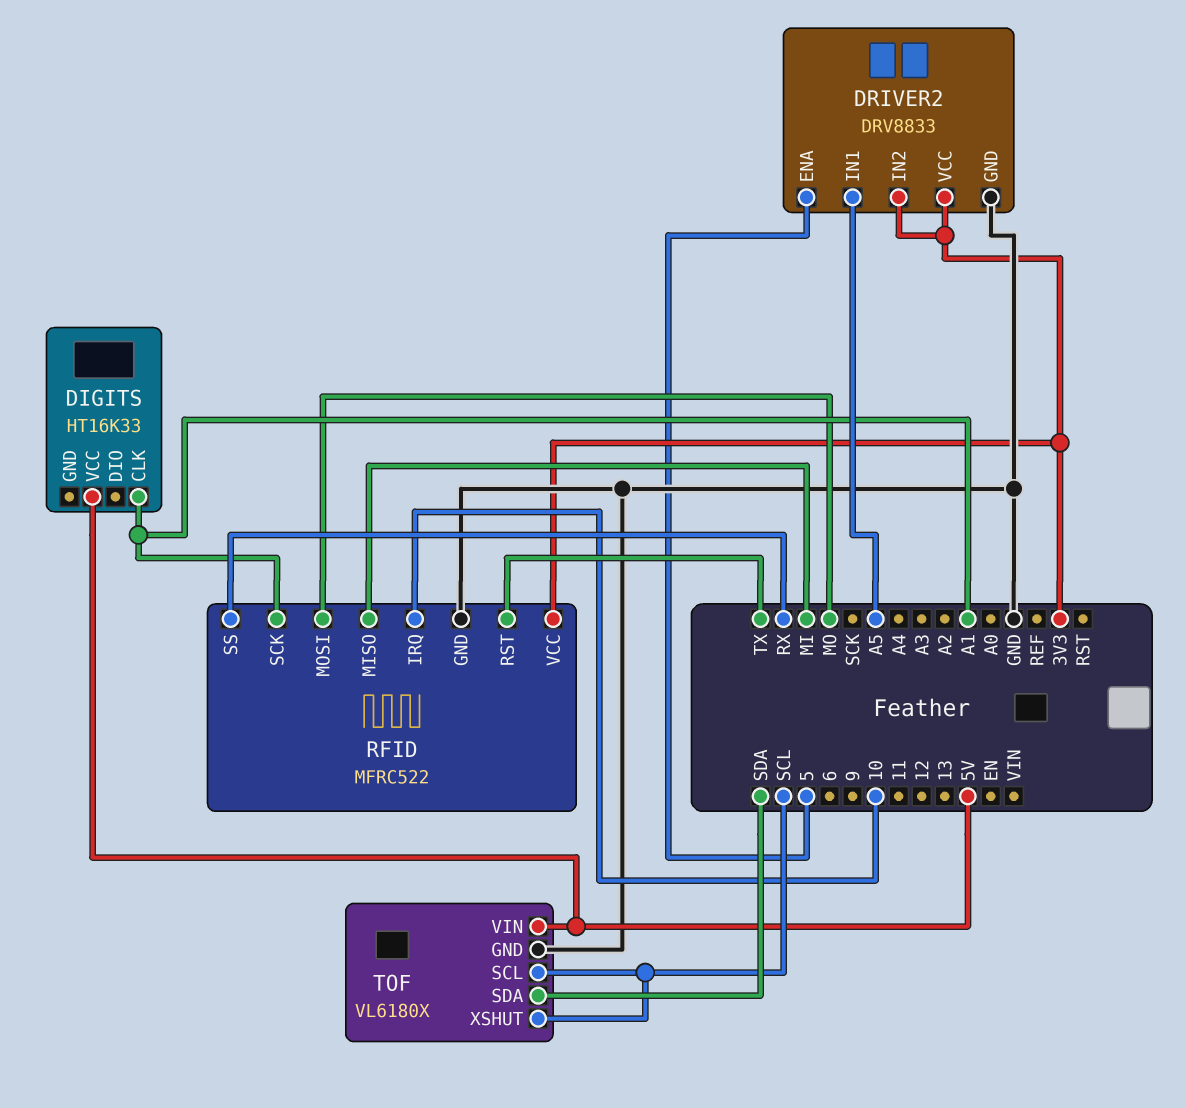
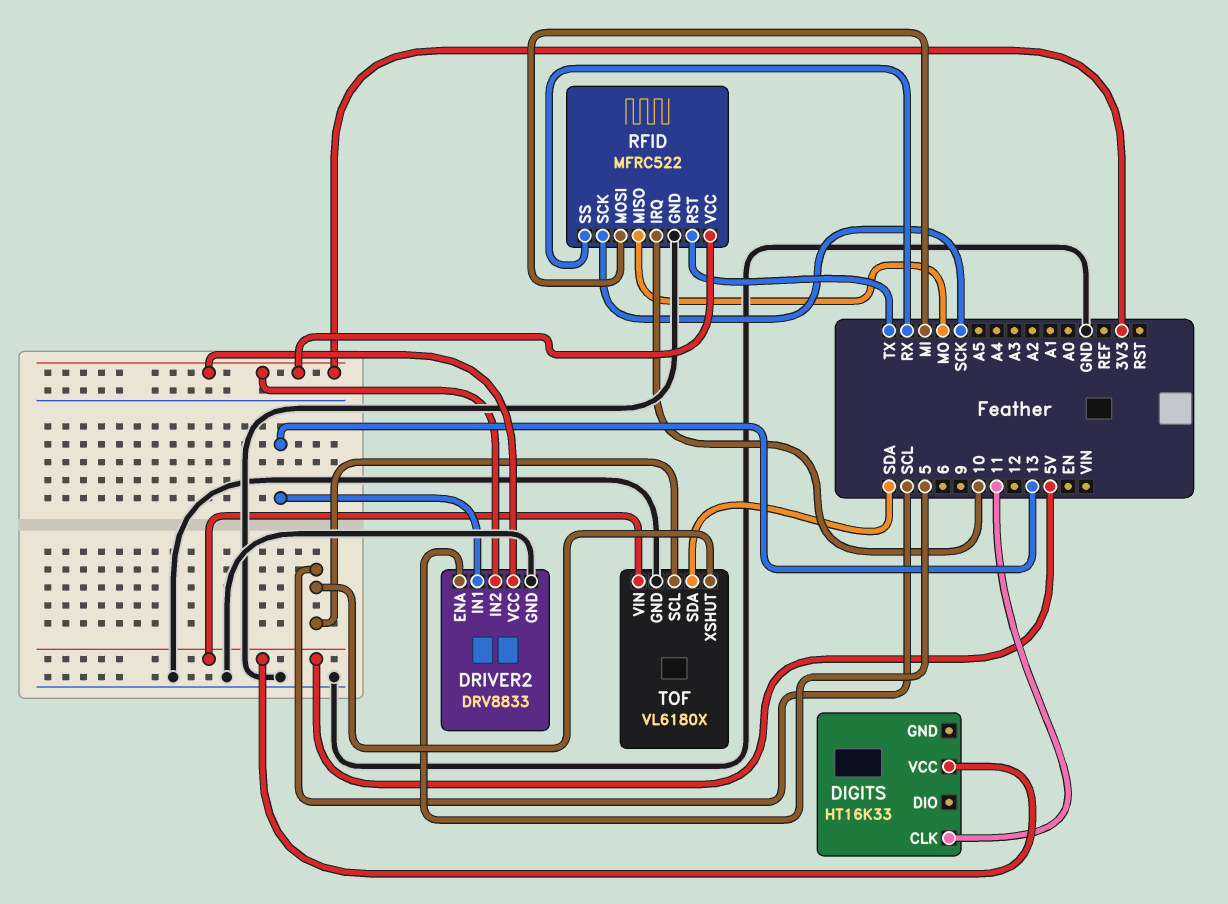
DIGITS pin CLK: A1 -> 11
DRIVER2 pin IN1: A5 -> 13
RFID pin MISO: MI -> MO
RFID pin MOSI: MO -> MI
RFID pin SCK: A1 -> SCK

